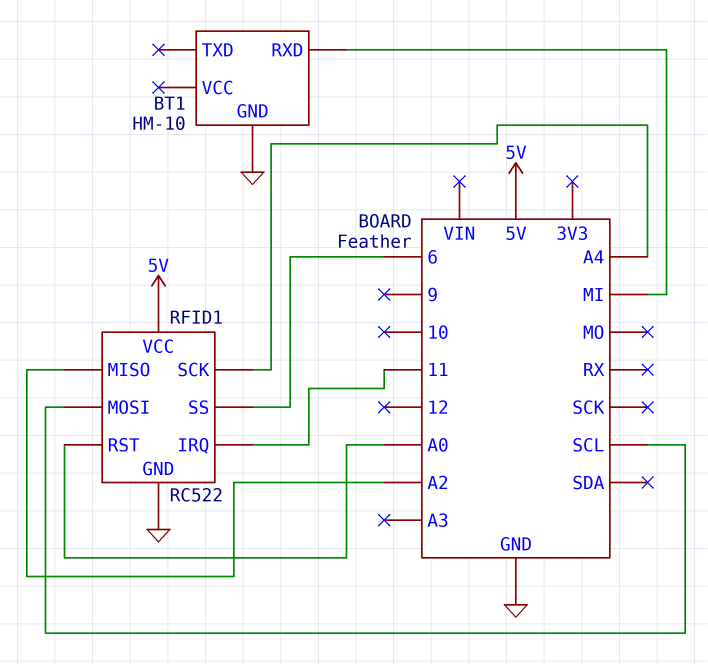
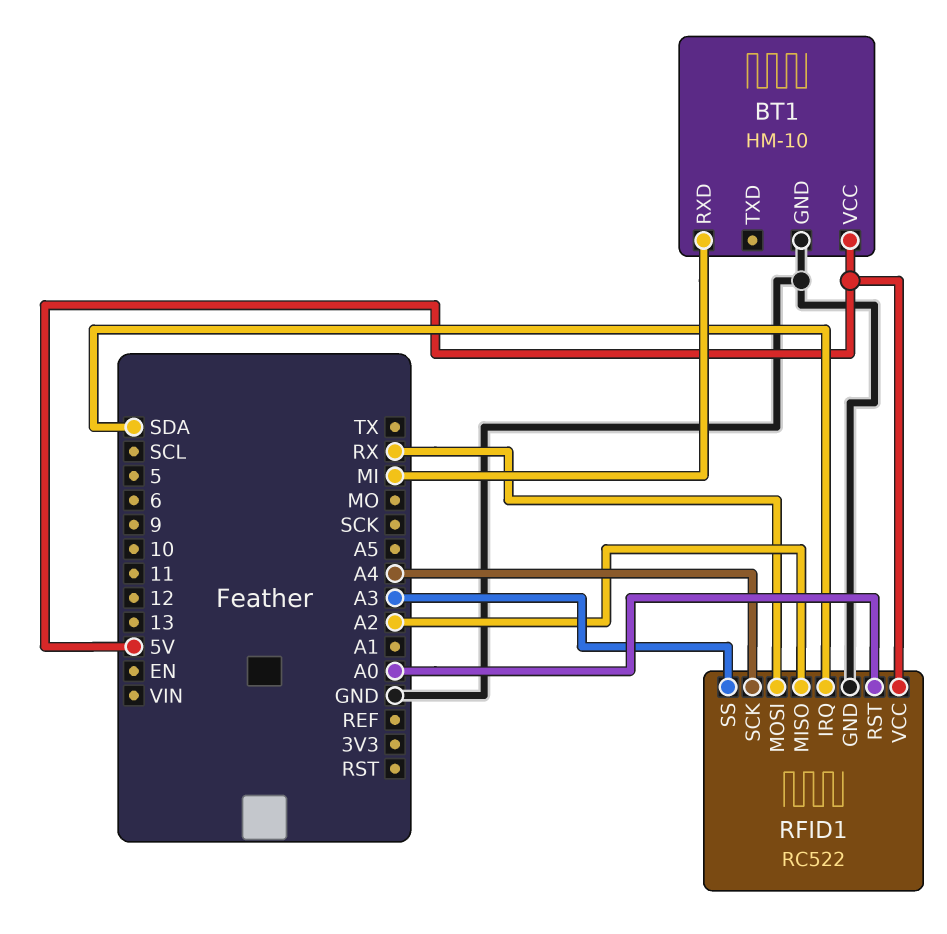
BT1 pin VCC: none -> 5V
RFID1 pin IRQ: 11 -> SDA
RFID1 pin MOSI: SCL -> RX
RFID1 pin SS: 6 -> A3

